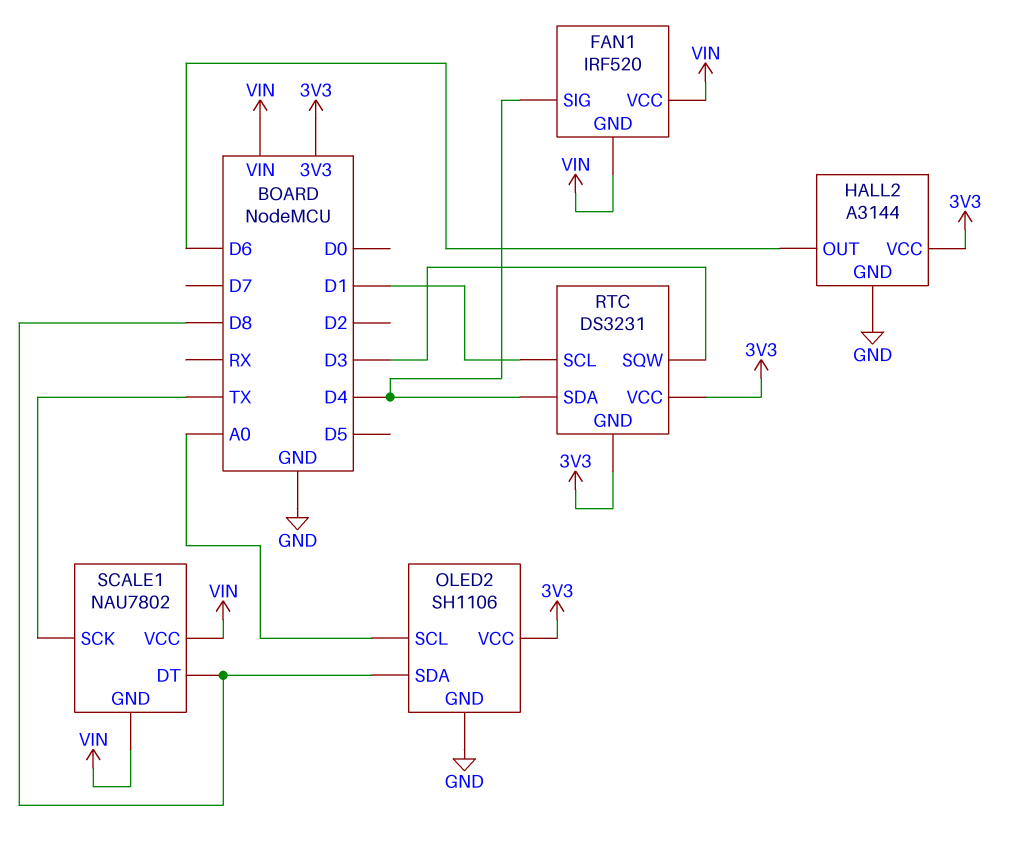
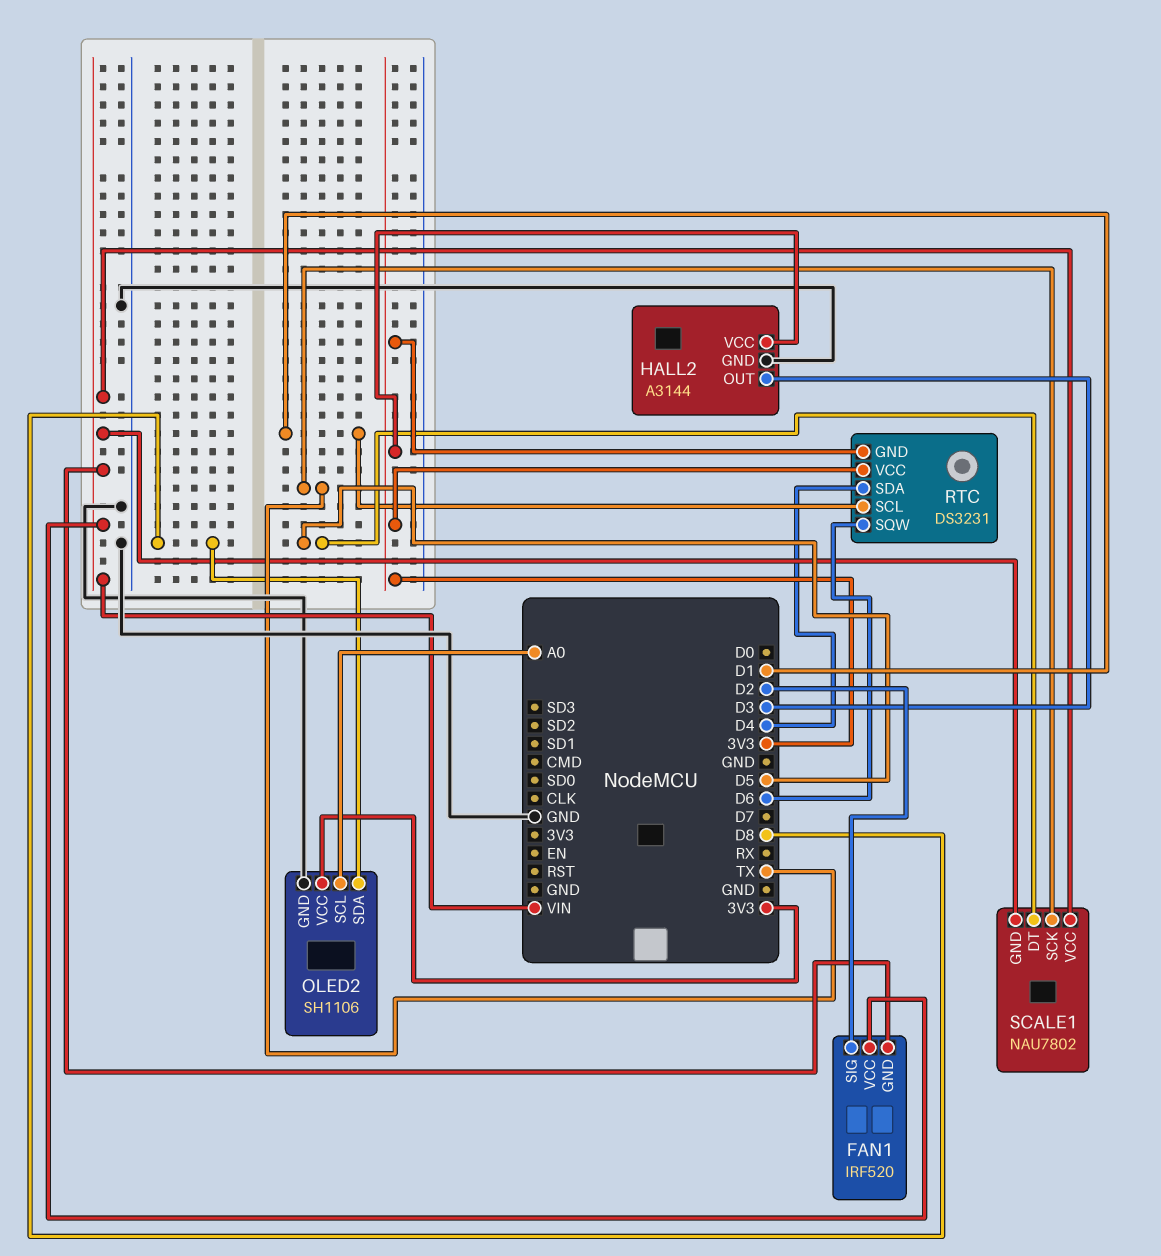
FAN1 pin SIG: D4 -> D2
HALL2 pin OUT: D6 -> D3
RTC pin SQW: D3 -> D6
SCALE1 pin DT: D8 -> D5

